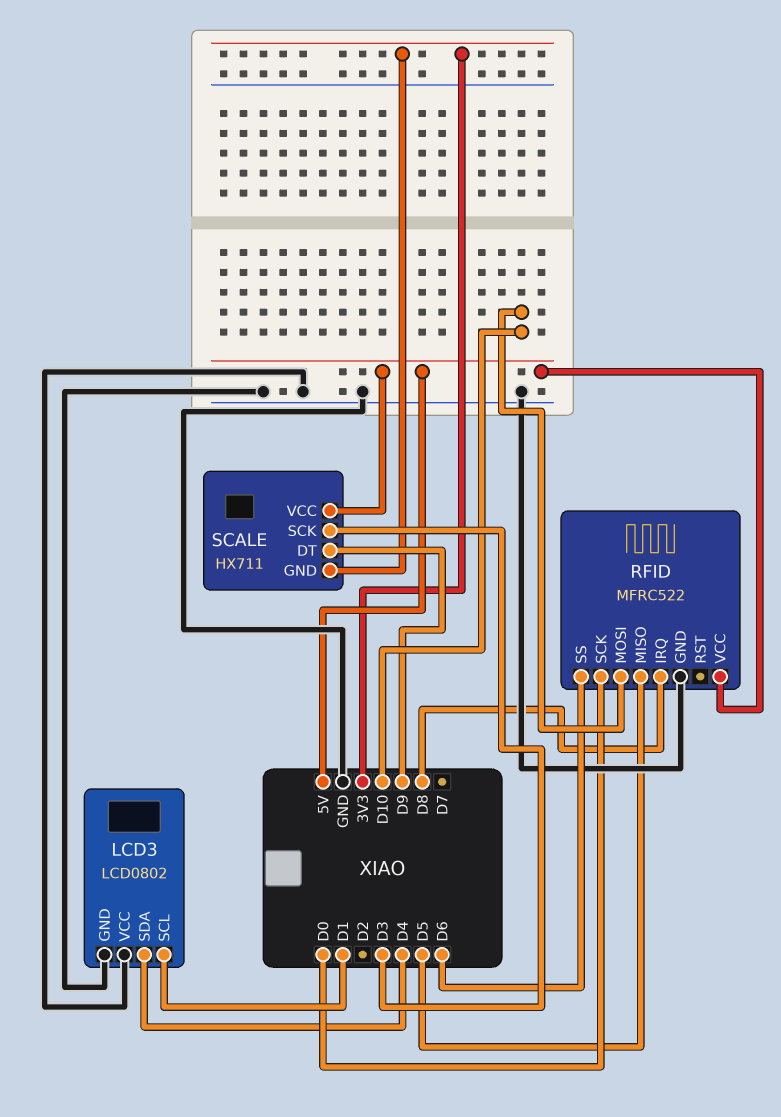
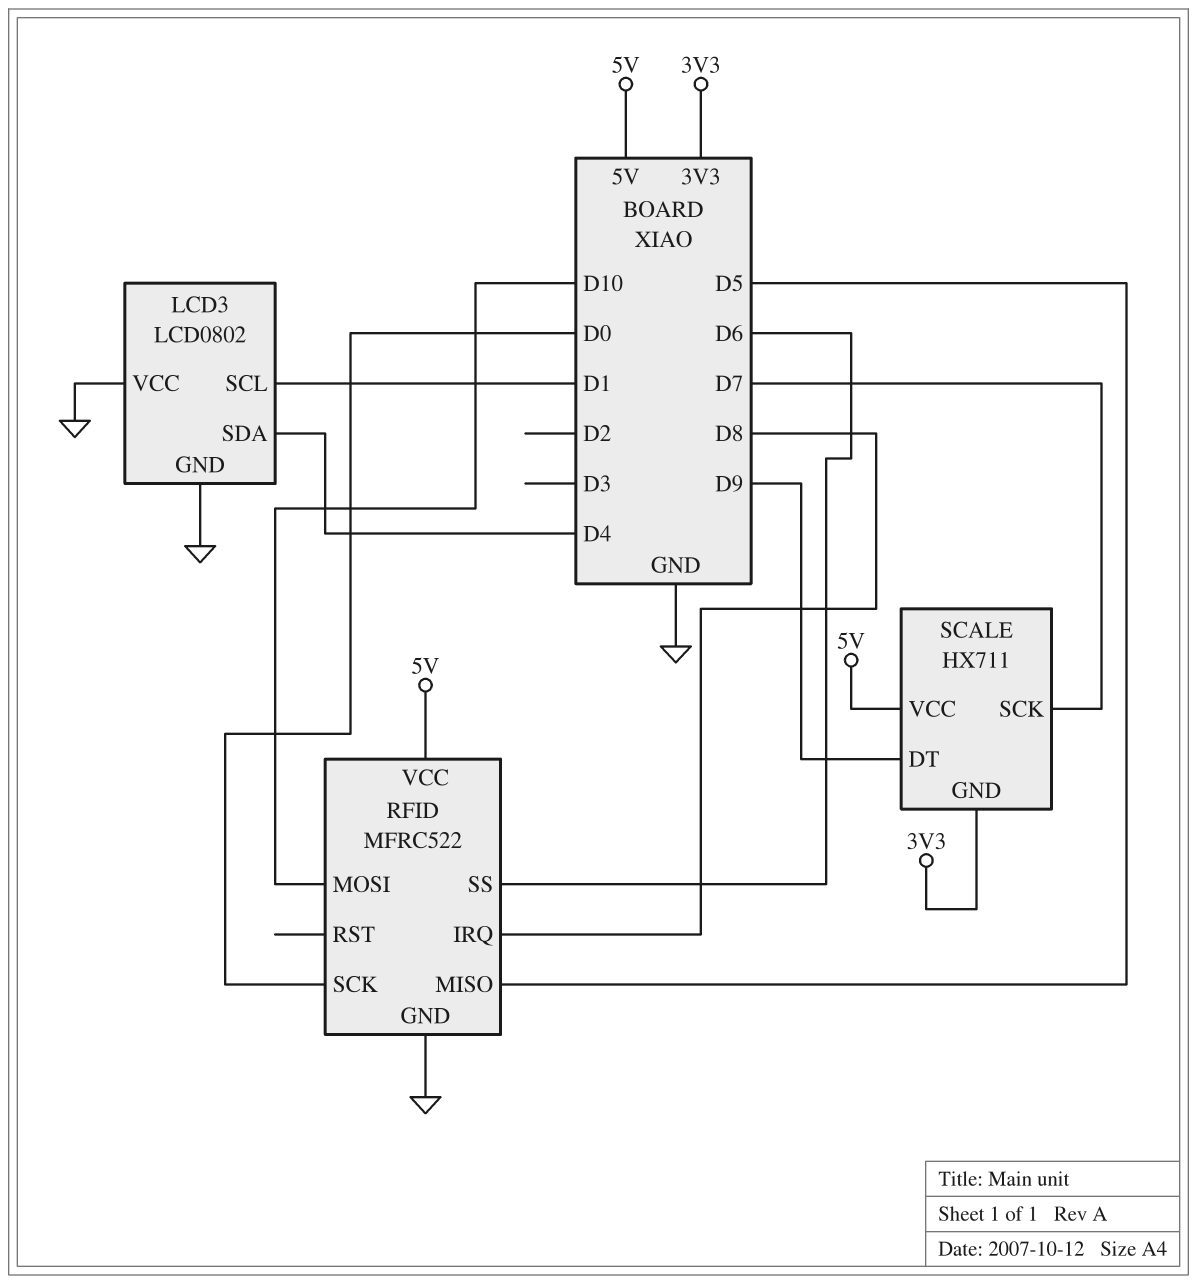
SCALE pin SCK: D3 -> D7

